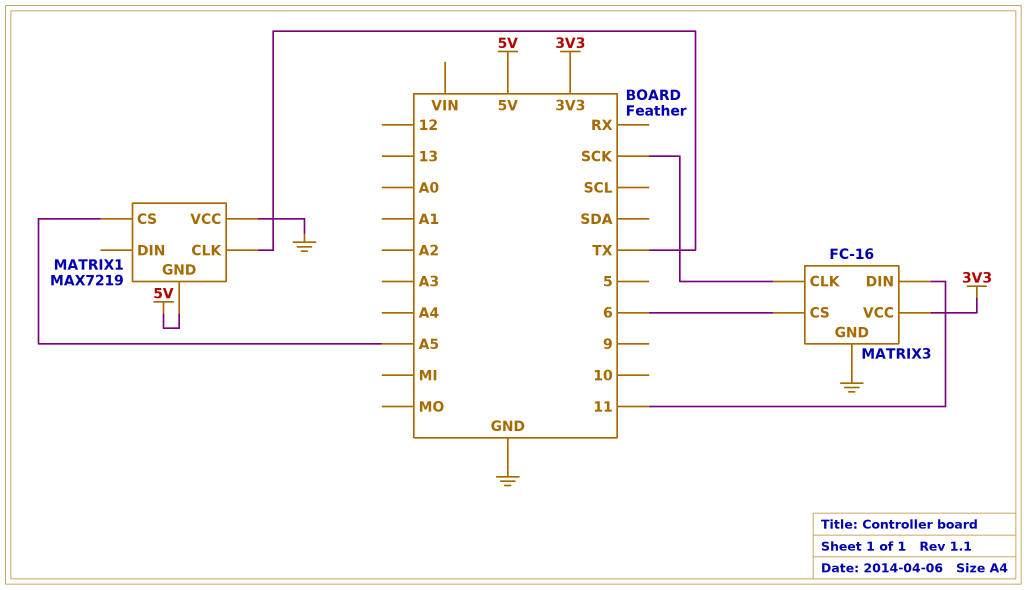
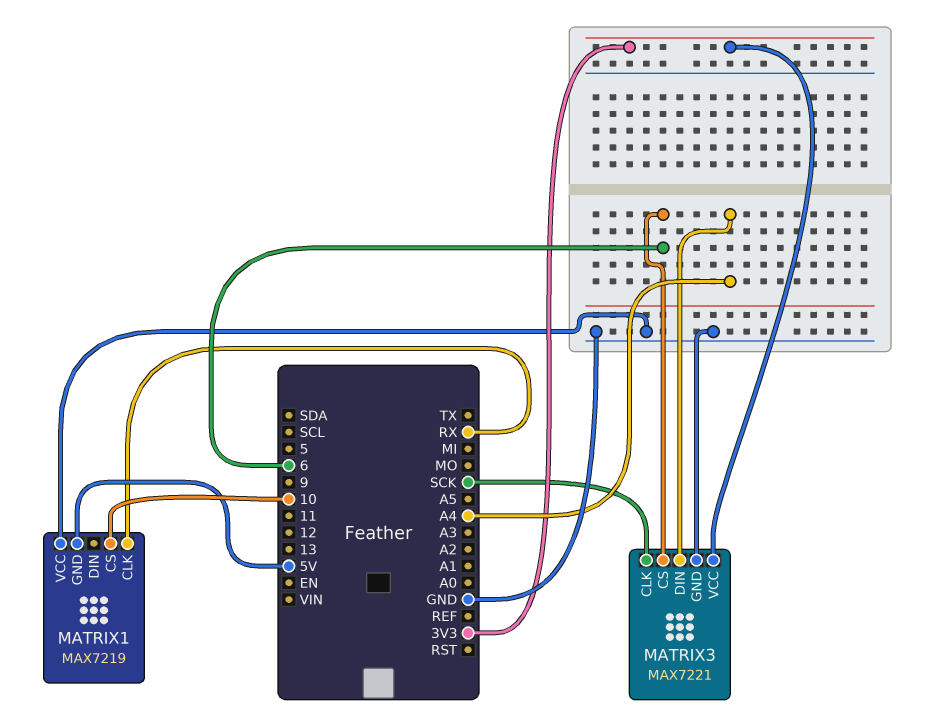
MATRIX1 pin CLK: TX -> RX
MATRIX1 pin CS: A5 -> 10
MATRIX3: FC-16 -> MAX7221
MATRIX3 pin DIN: 11 -> A4

